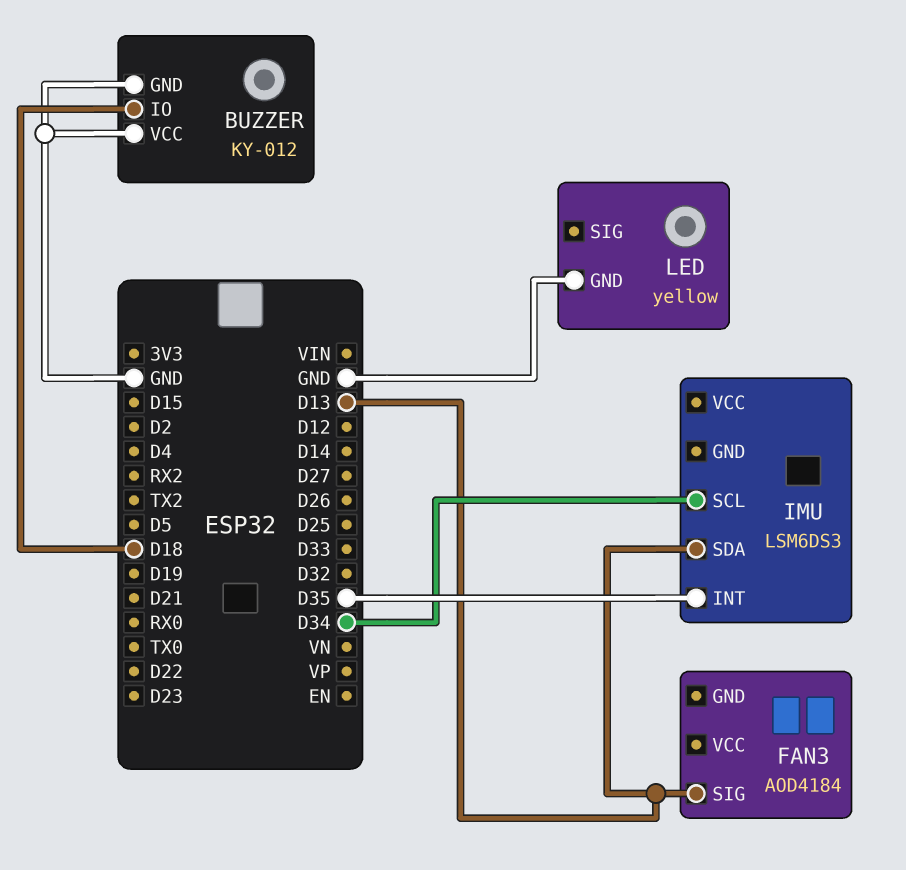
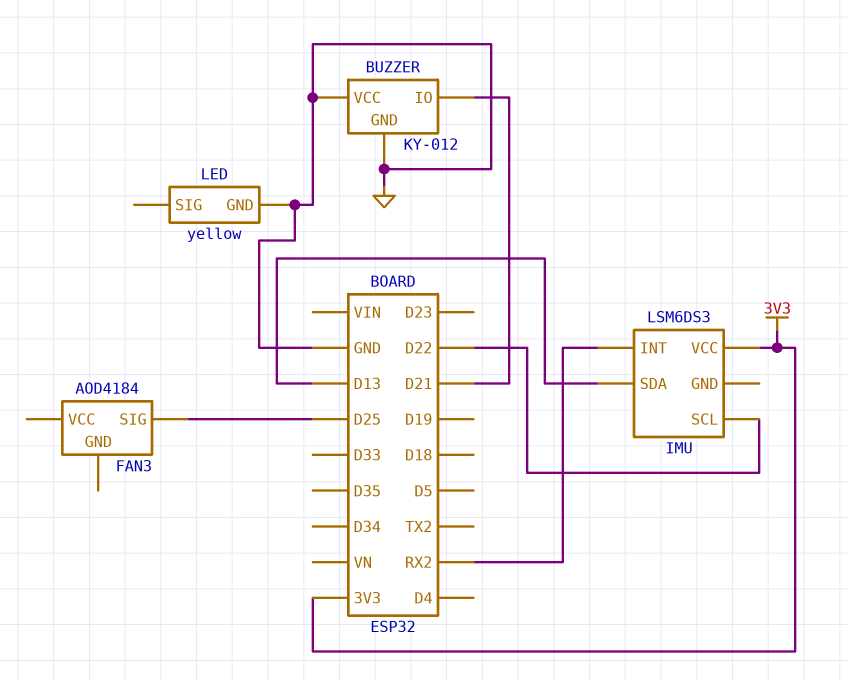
BUZZER pin IO: D18 -> D21
FAN3 pin SIG: D13 -> D25
IMU pin INT: D35 -> RX2
IMU pin SCL: D34 -> D22
IMU pin VCC: none -> 3V3

